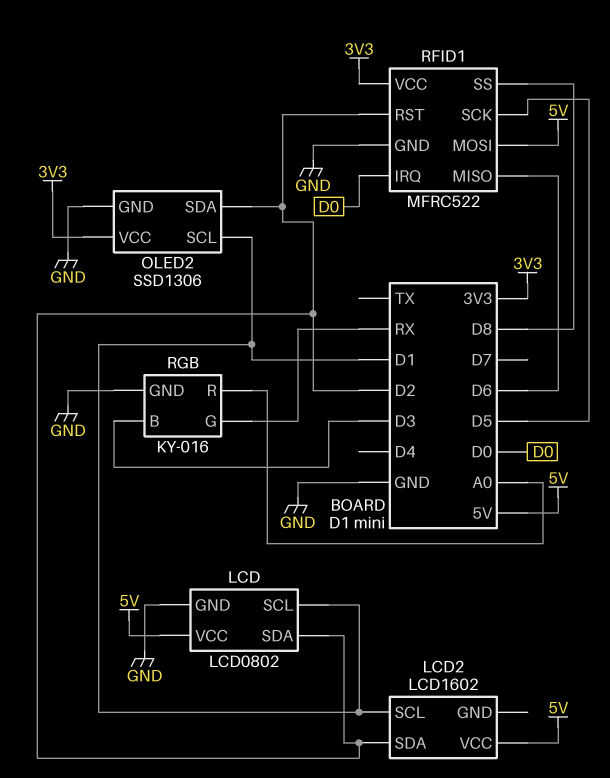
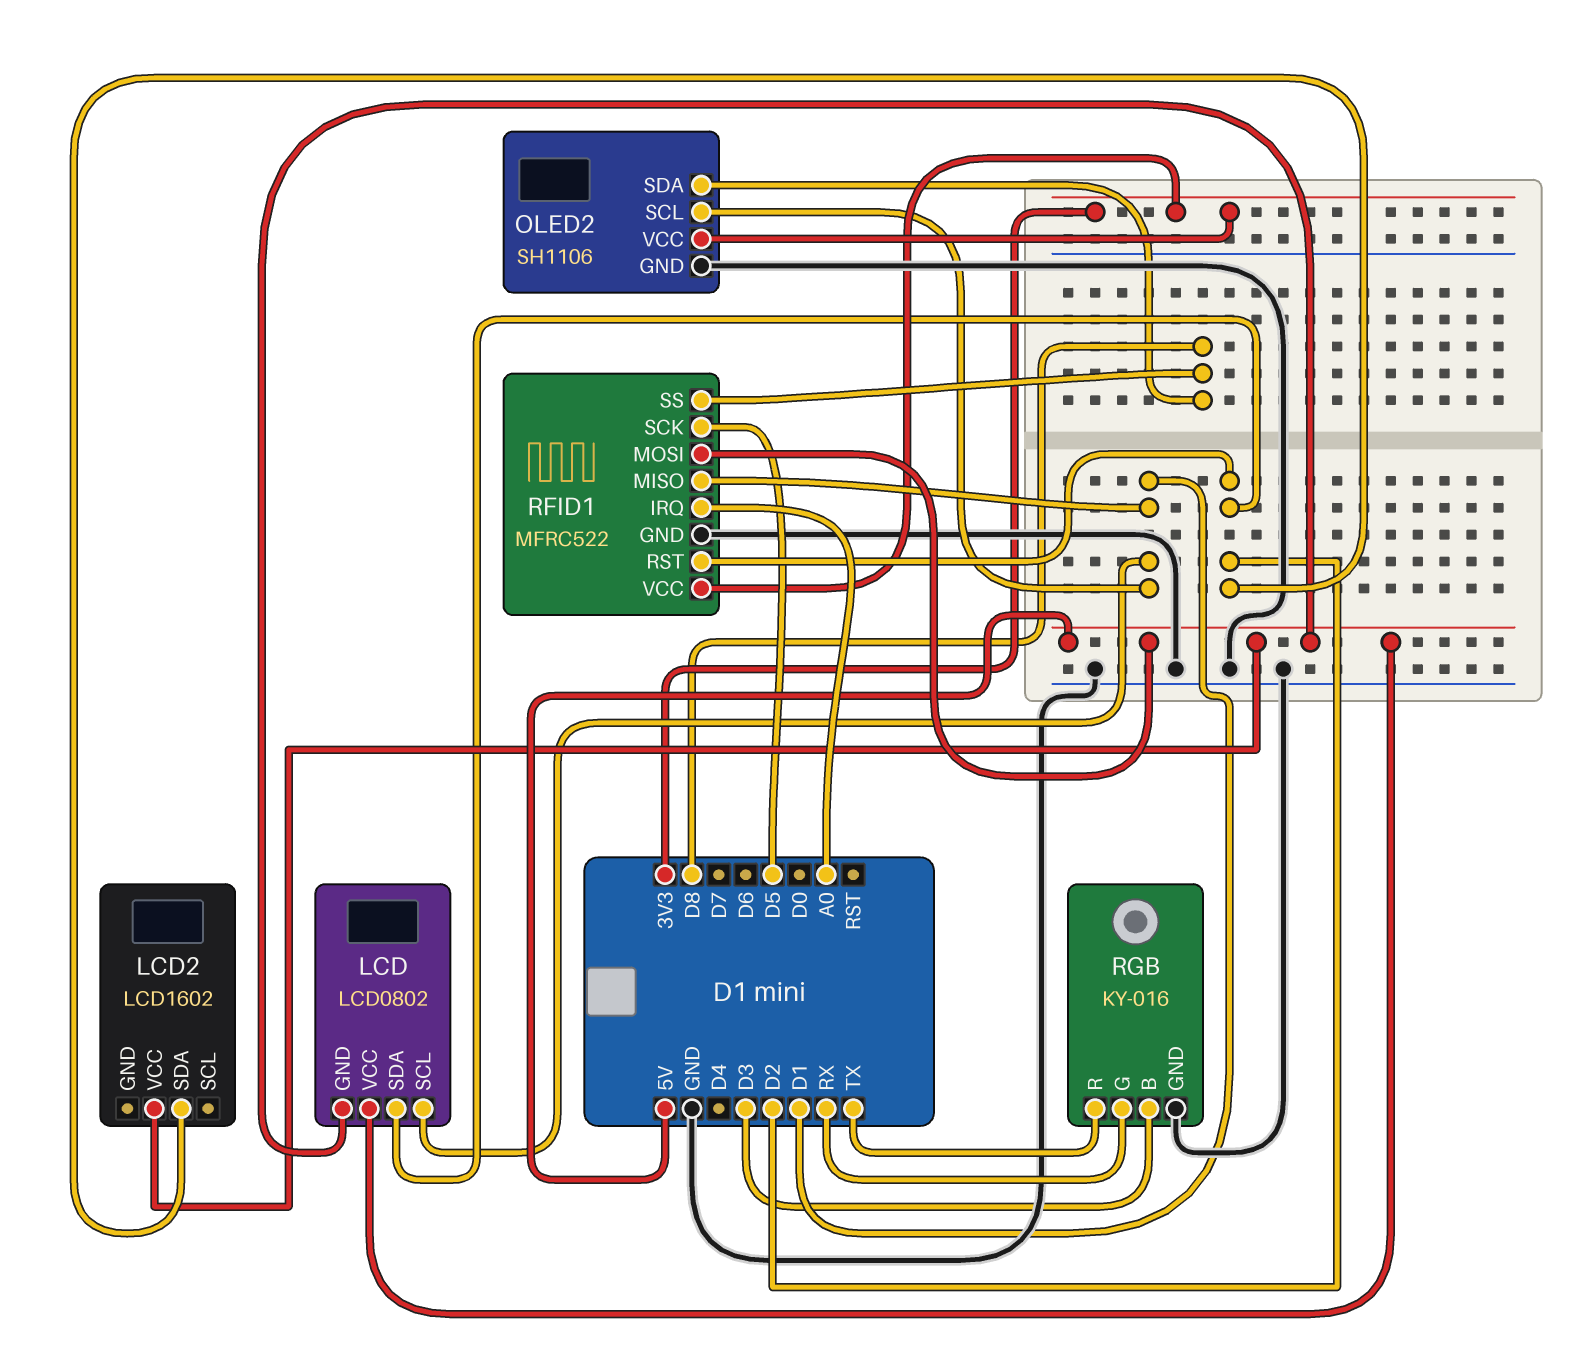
LCD pin GND: GND -> 5V
LCD2 pin SCL: D1 -> none
OLED2: SSD1306 -> SH1106
OLED2 pin SDA: D2 -> D8
RFID1 pin IRQ: D0 -> A0
RFID1 pin MISO: D6 -> D1
RGB pin R: A0 -> TX

